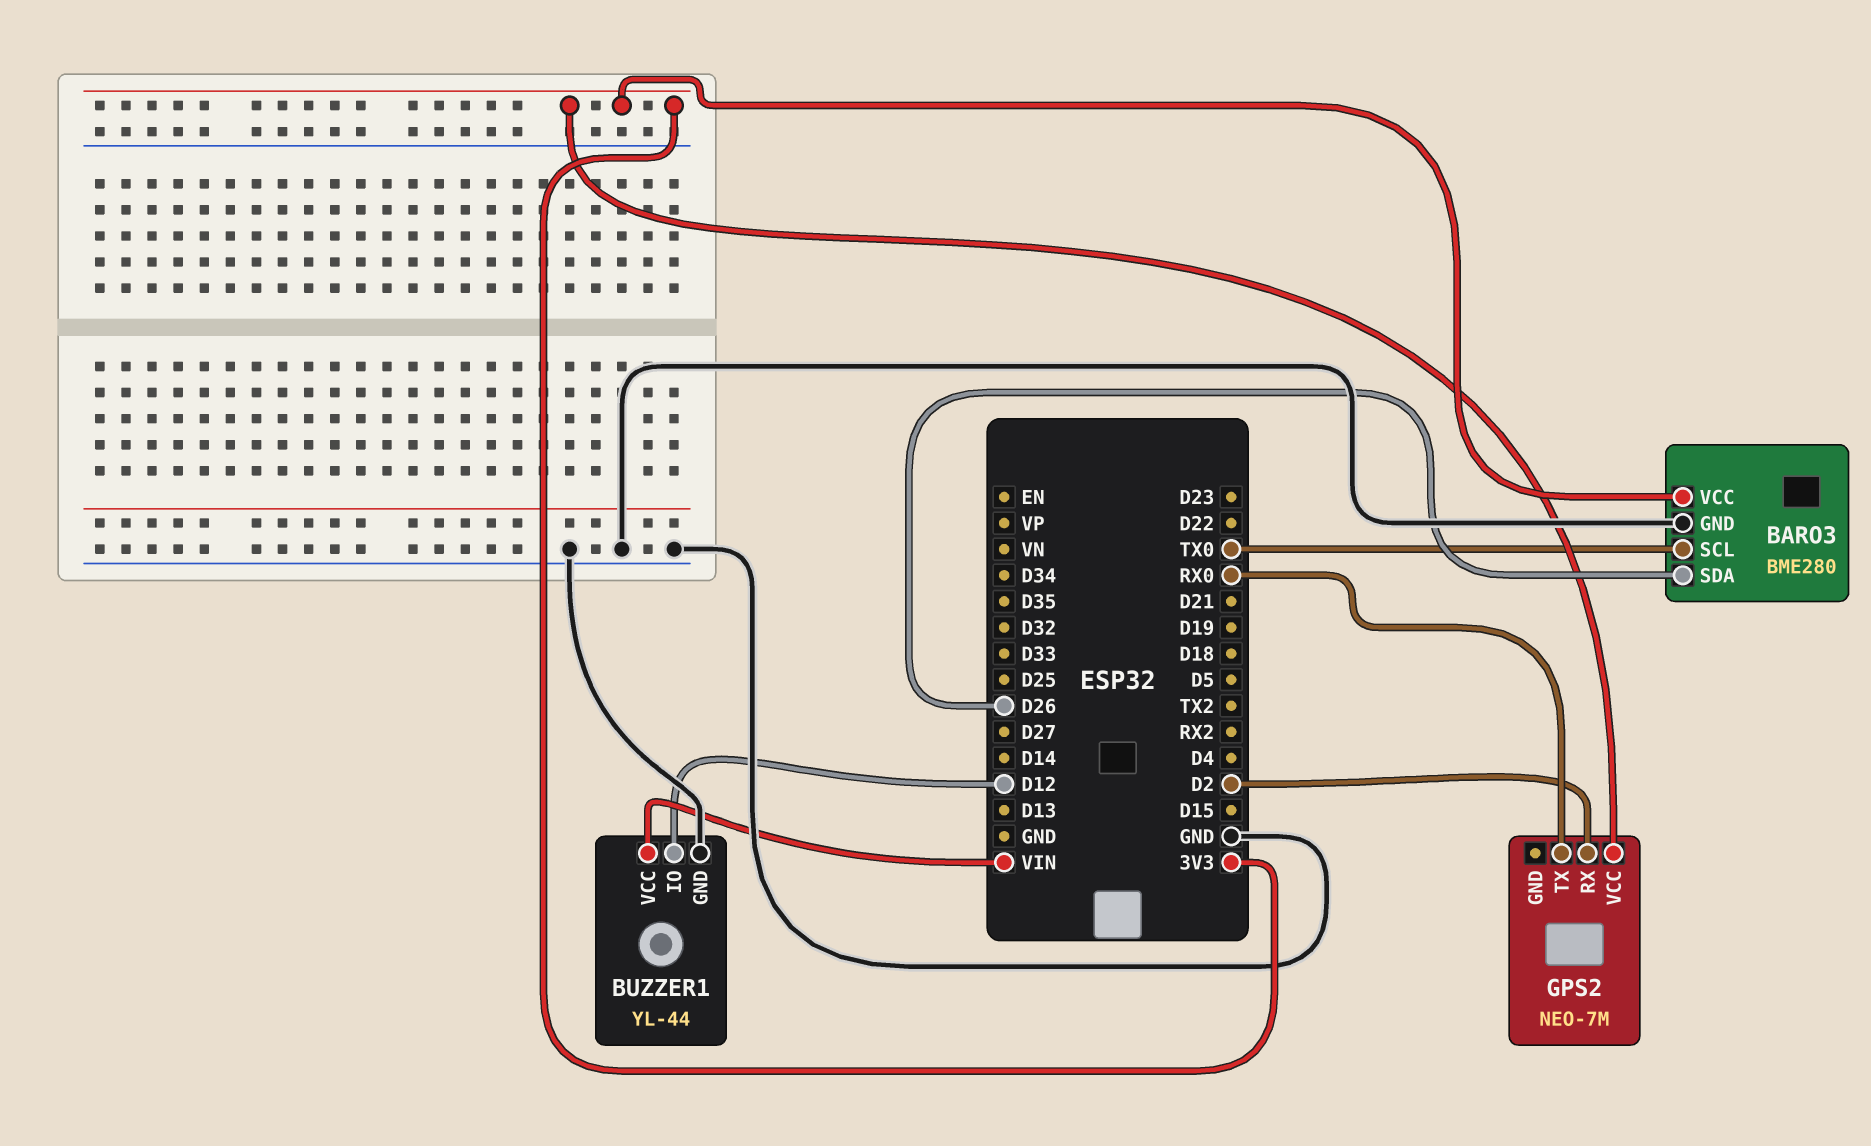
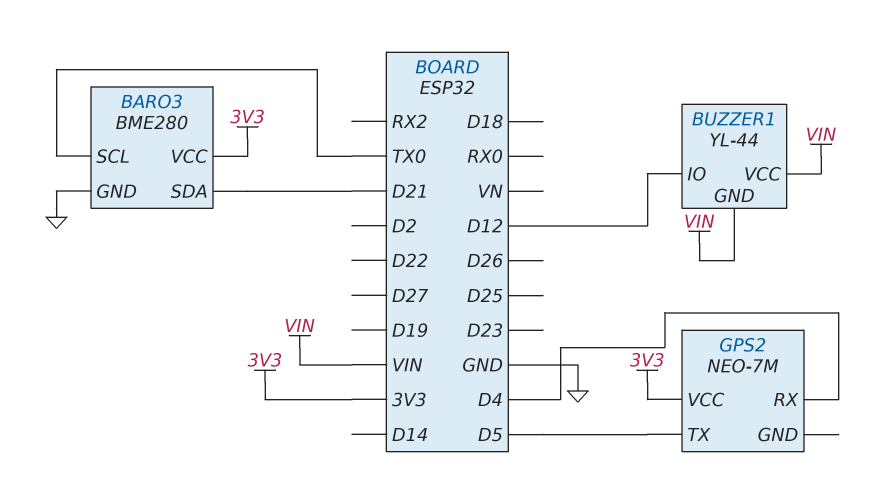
BARO3 pin SDA: D26 -> D21
BUZZER1 pin GND: GND -> VIN
GPS2 pin RX: D2 -> D4
GPS2 pin TX: RX0 -> D5

